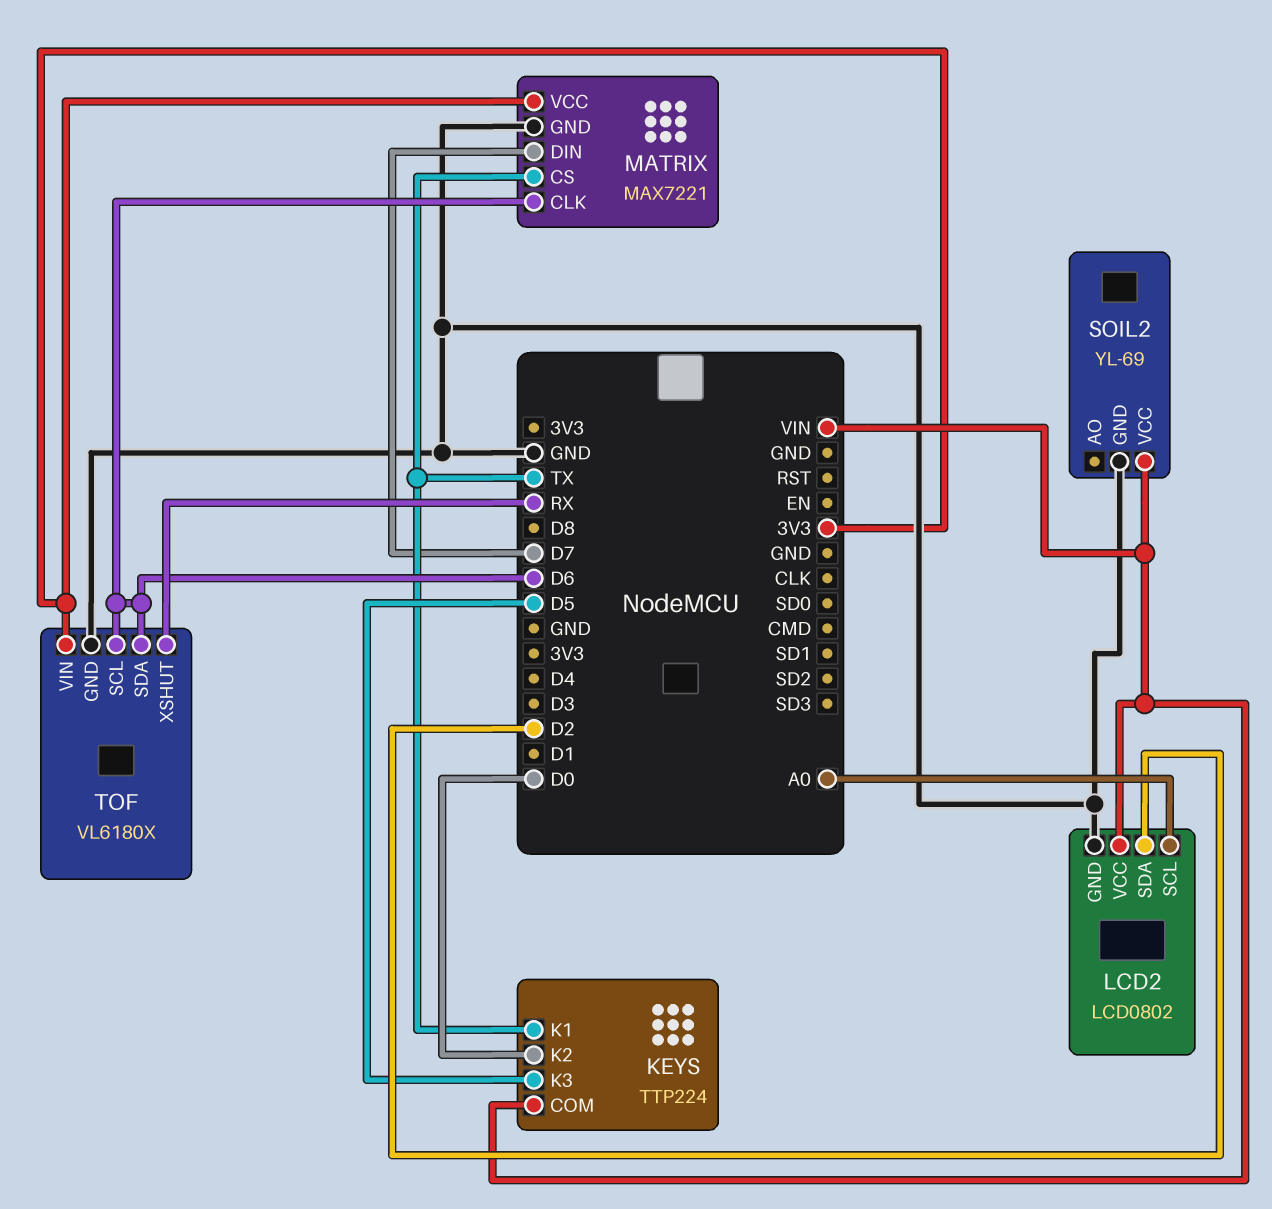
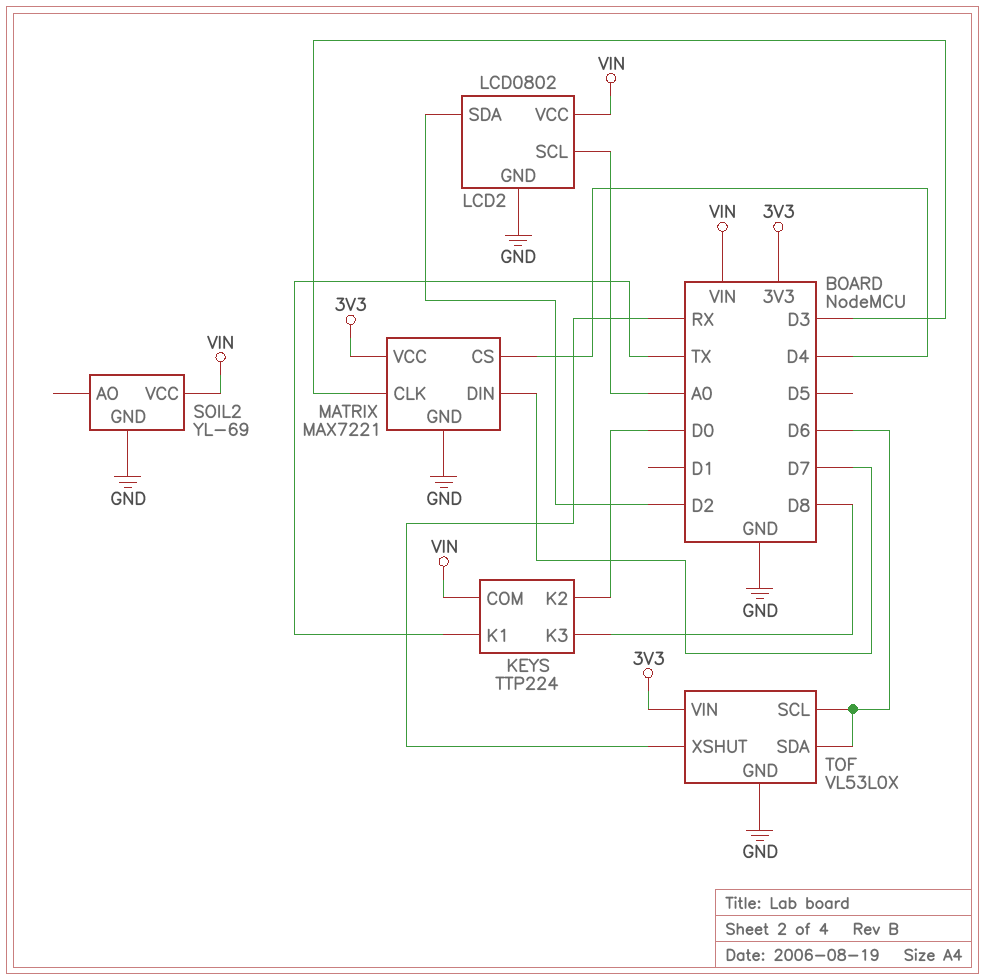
KEYS pin K3: D5 -> D8
MATRIX pin CLK: D6 -> D3
MATRIX pin CS: TX -> D4
TOF: VL6180X -> VL53L0X

